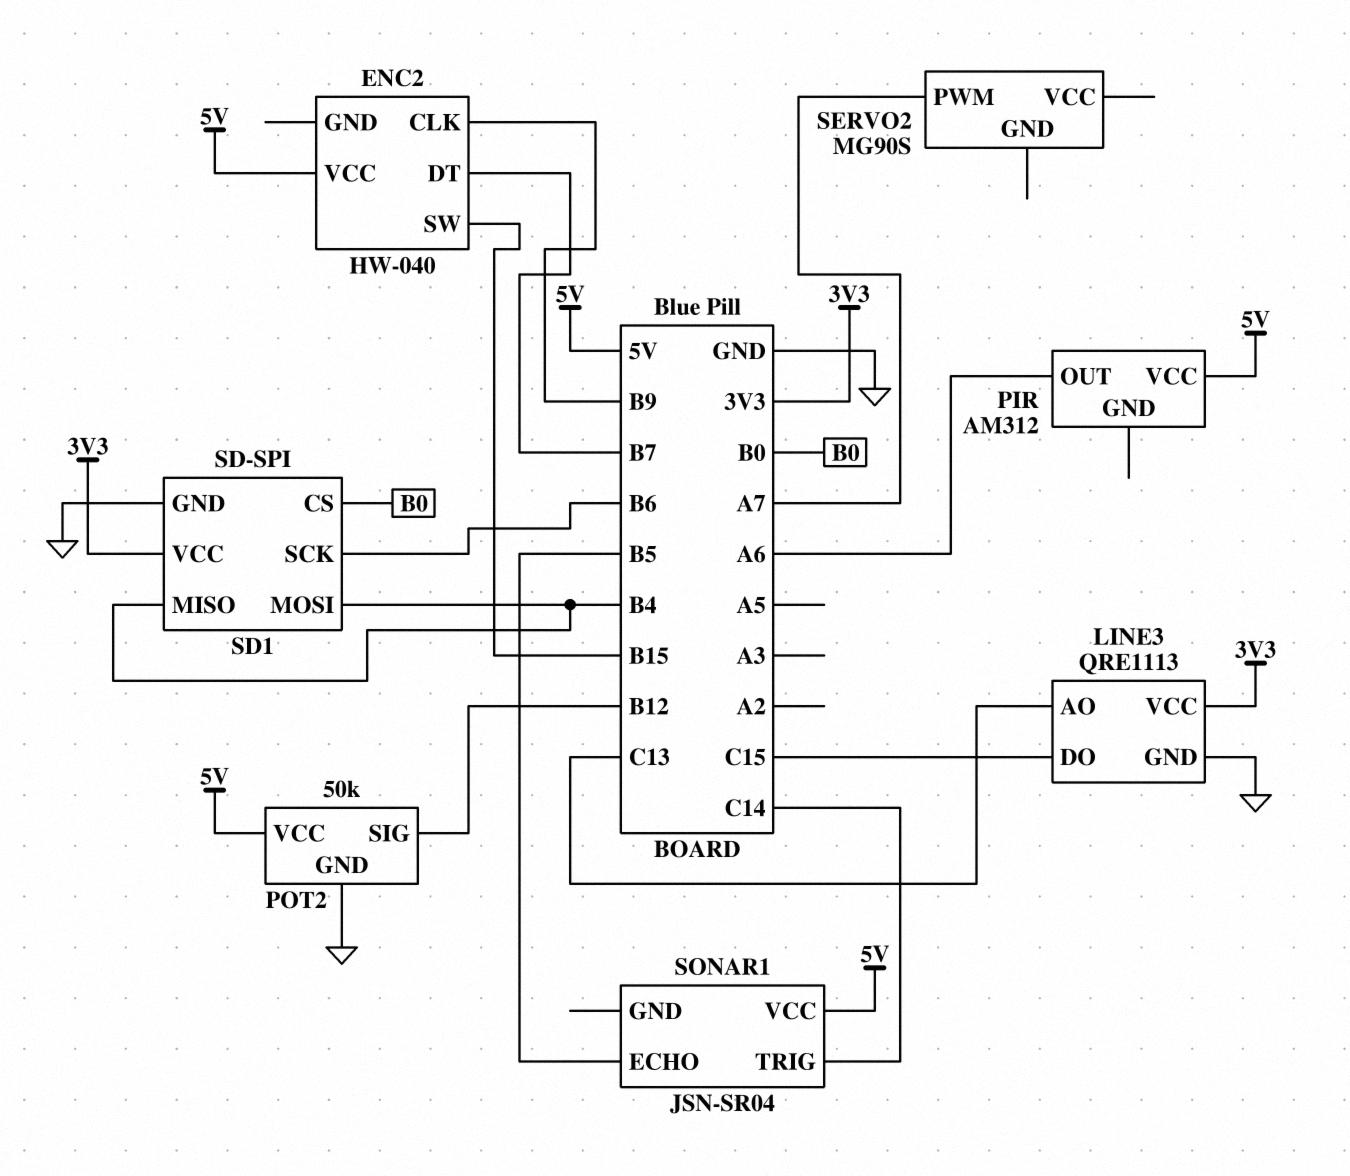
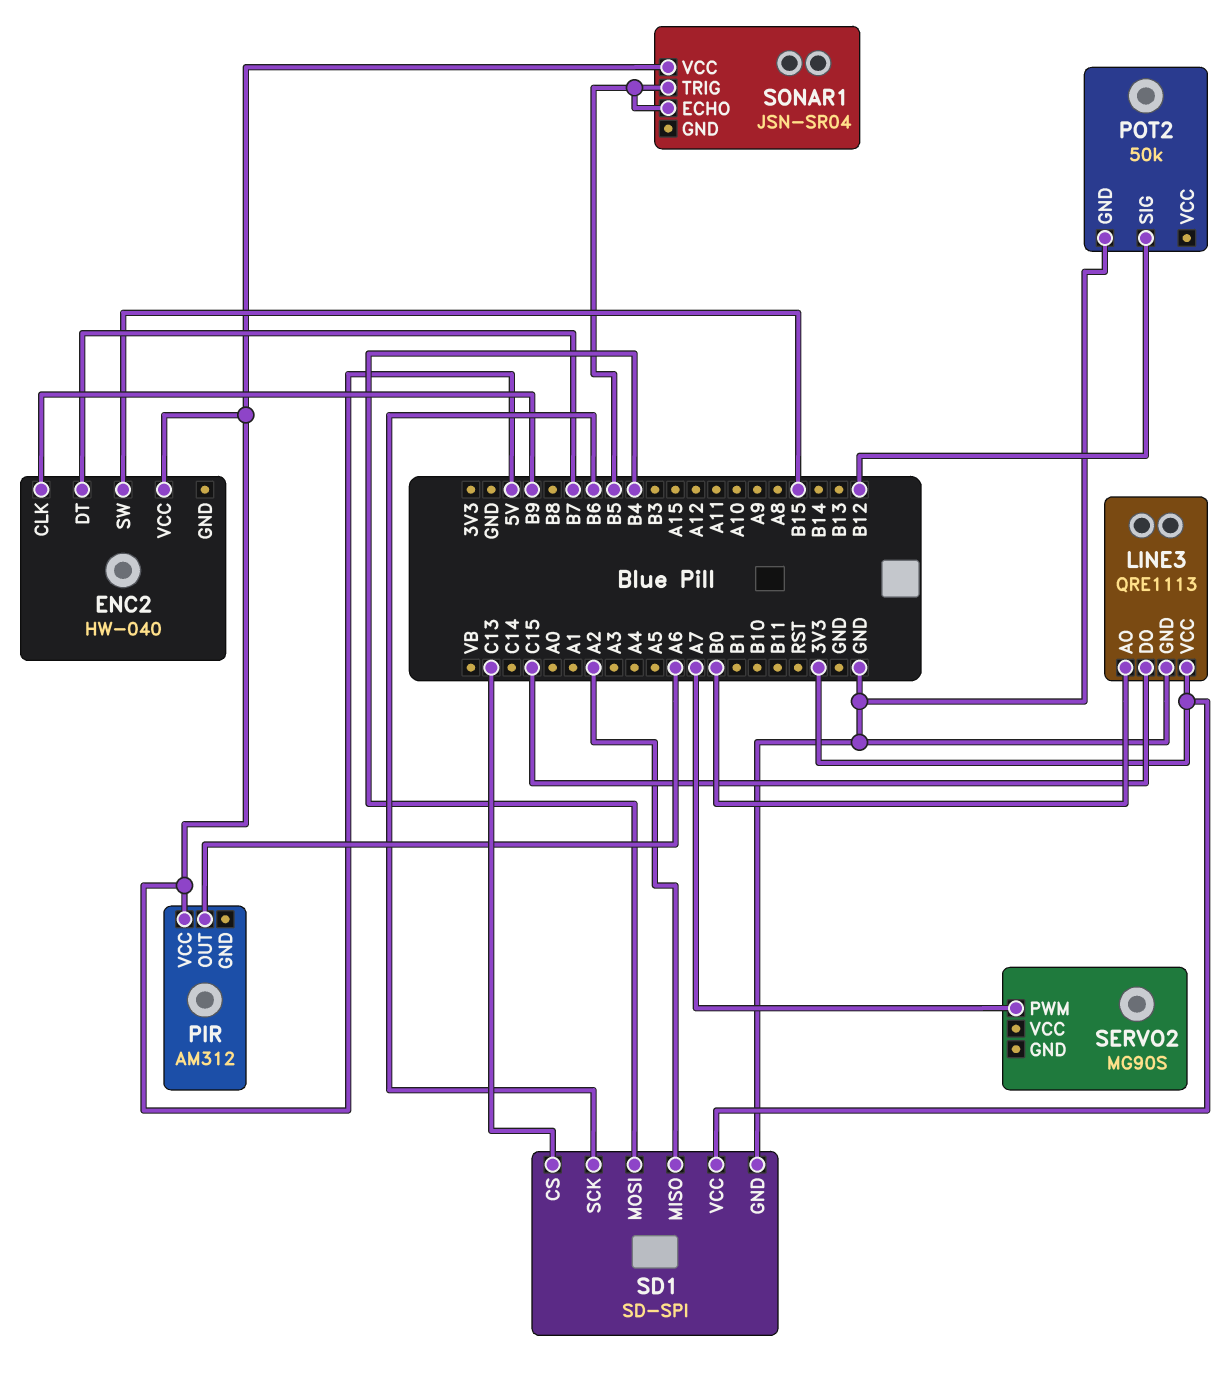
LINE3 pin AO: C13 -> B0
POT2 pin VCC: 5V -> none
SD1 pin CS: B0 -> C13
SD1 pin MISO: B4 -> A2
SONAR1 pin TRIG: C14 -> B5

